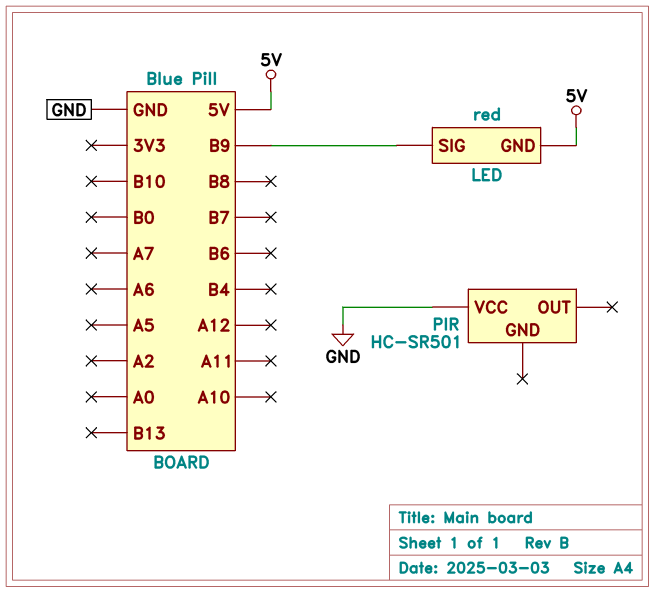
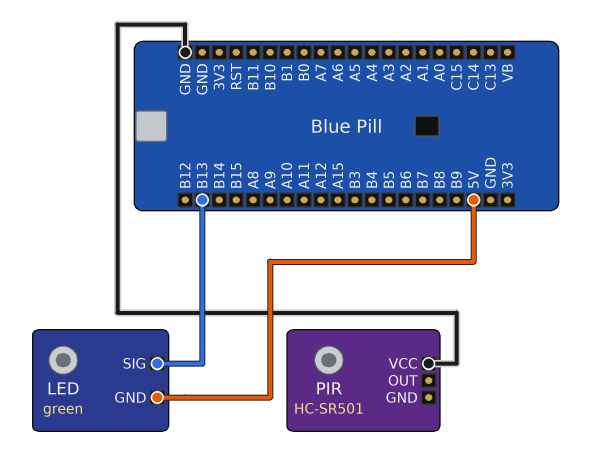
LED: red -> green
LED pin SIG: B9 -> B13

